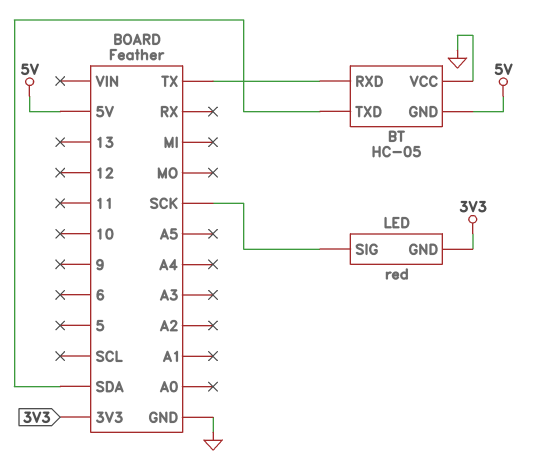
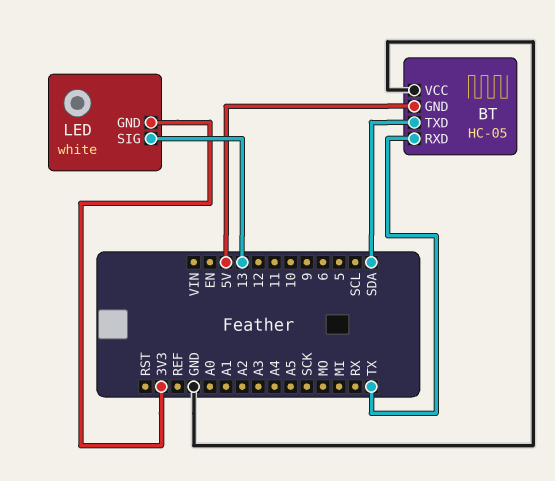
LED: red -> white
LED pin SIG: SCK -> 13

